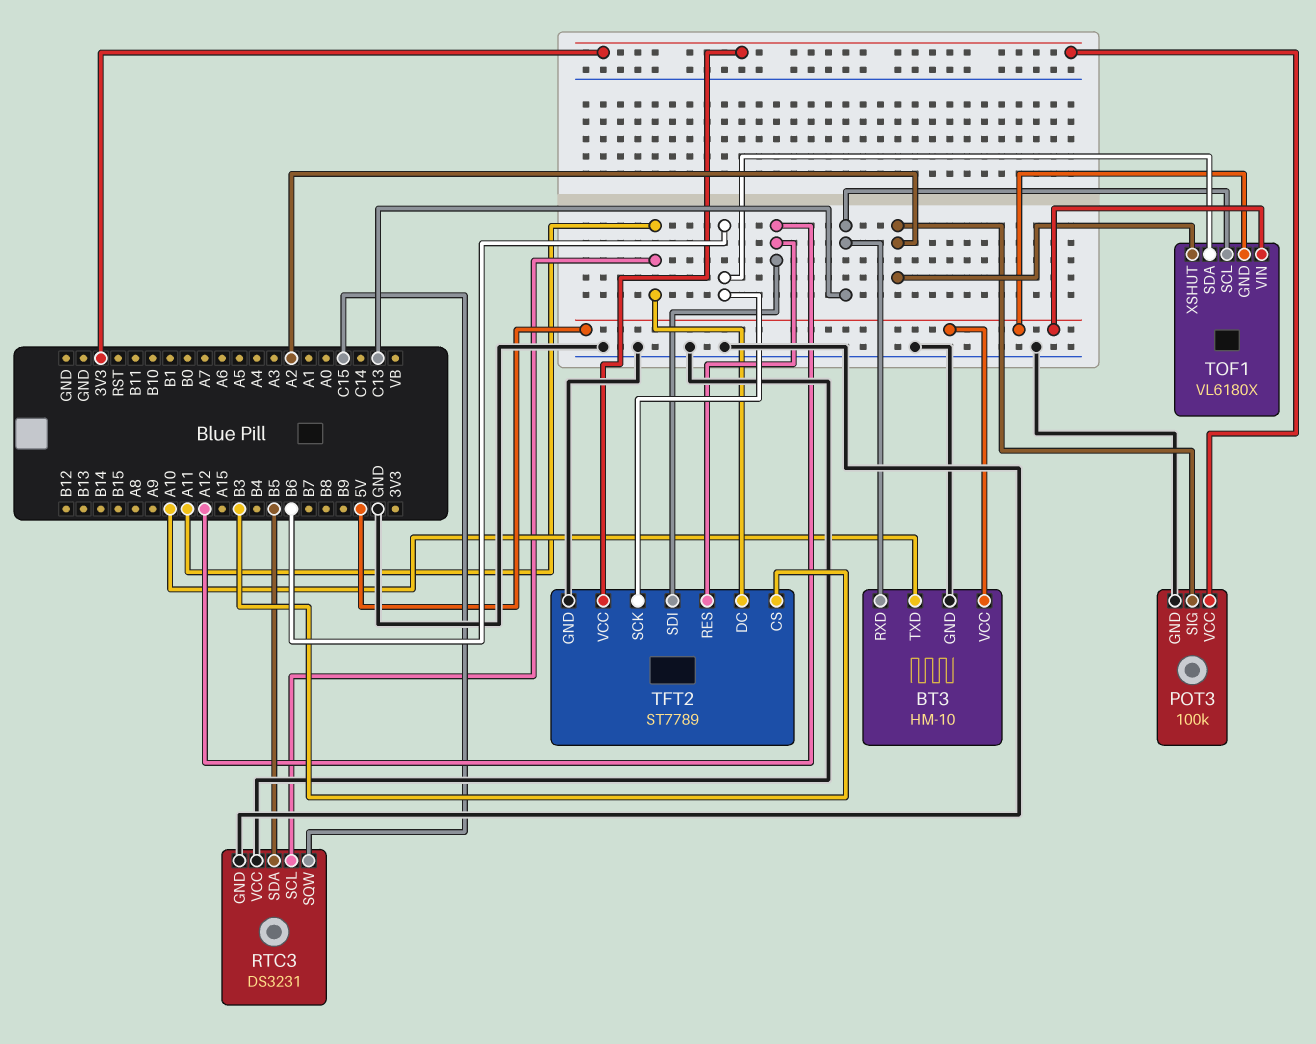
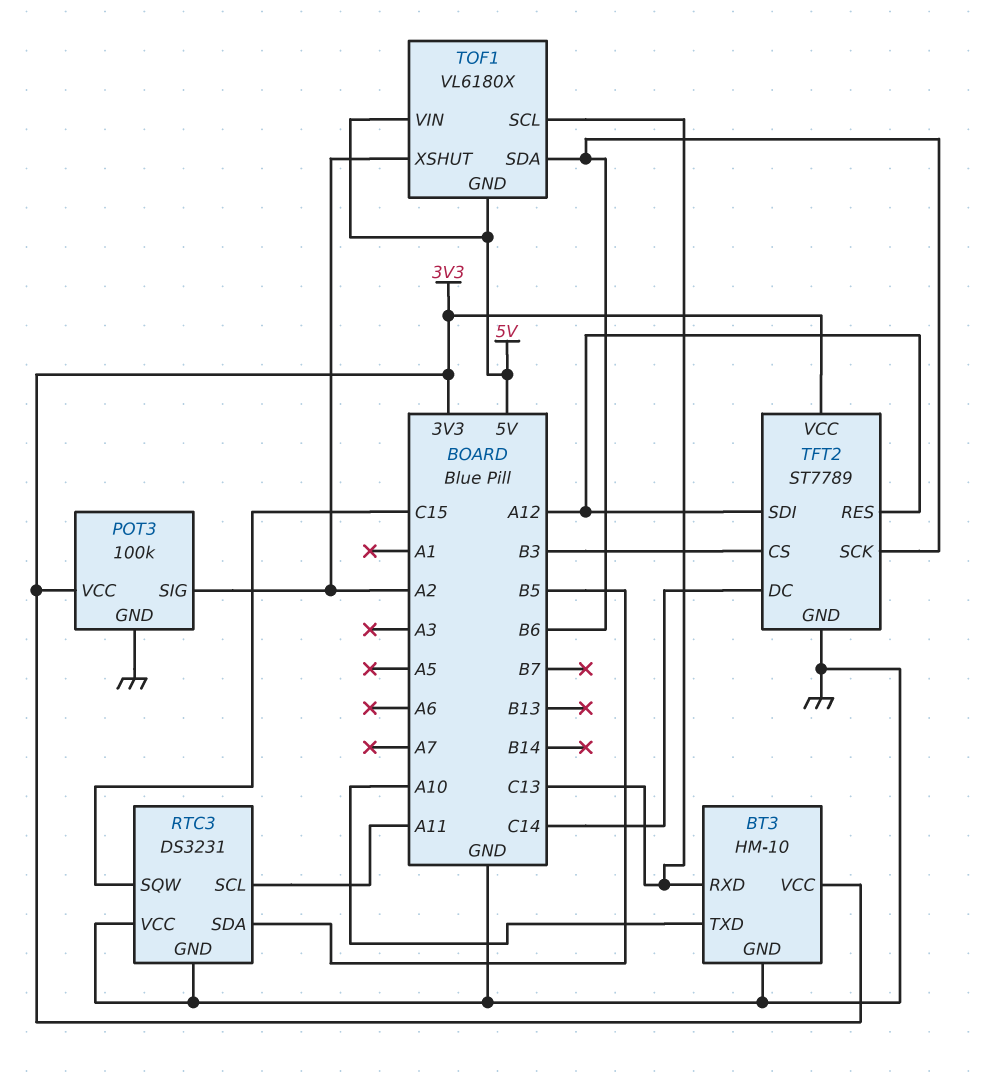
BT3 pin VCC: 5V -> 3V3
TFT2 pin DC: A11 -> C14

